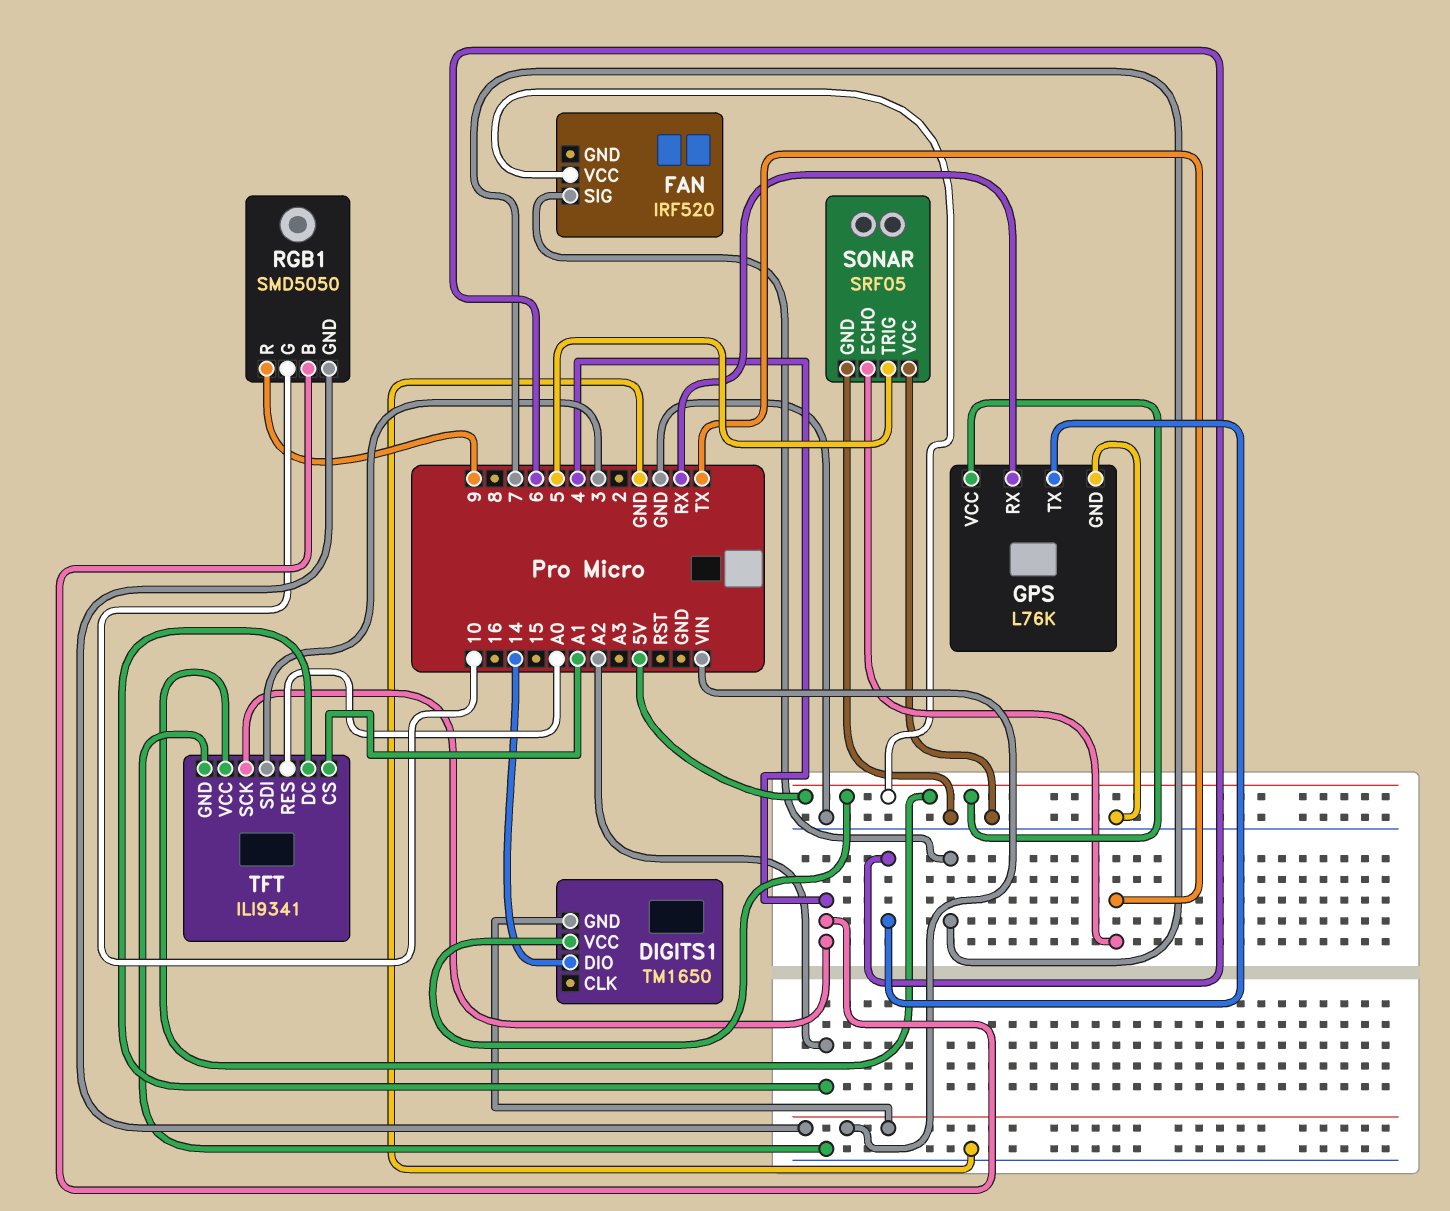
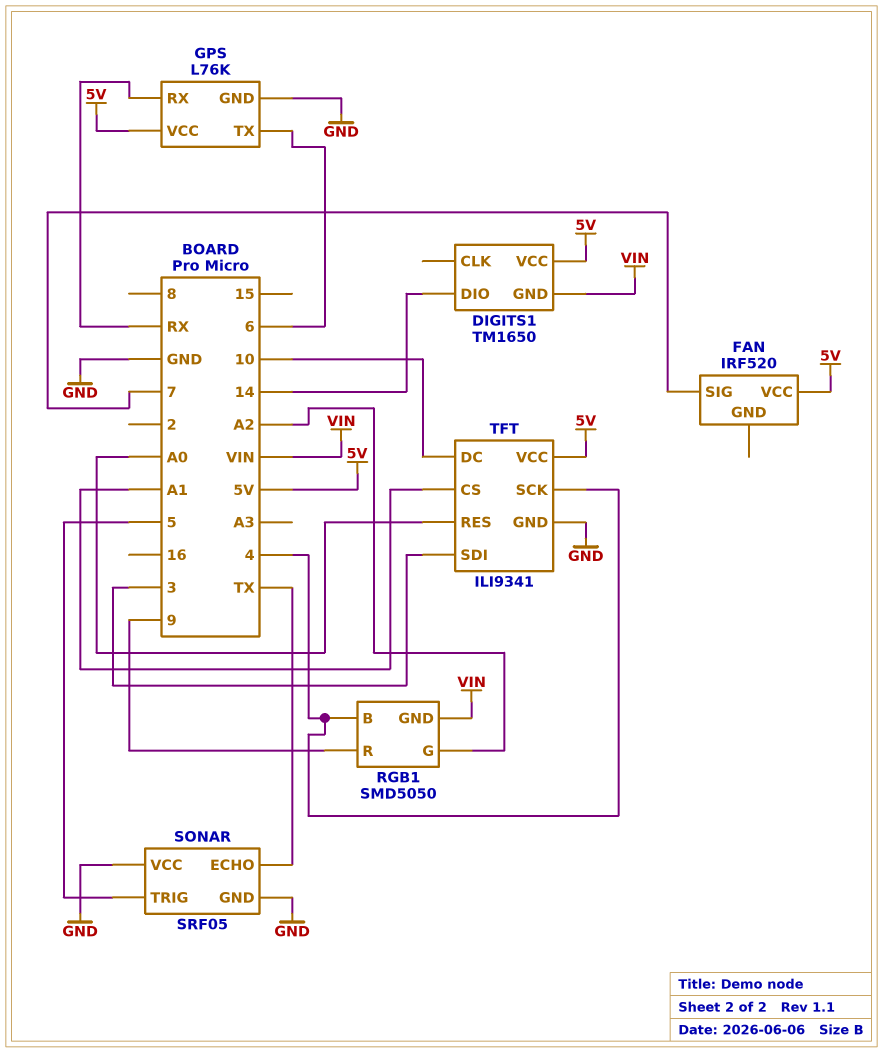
RGB1 pin G: 10 -> A2
TFT pin DC: A2 -> 10

